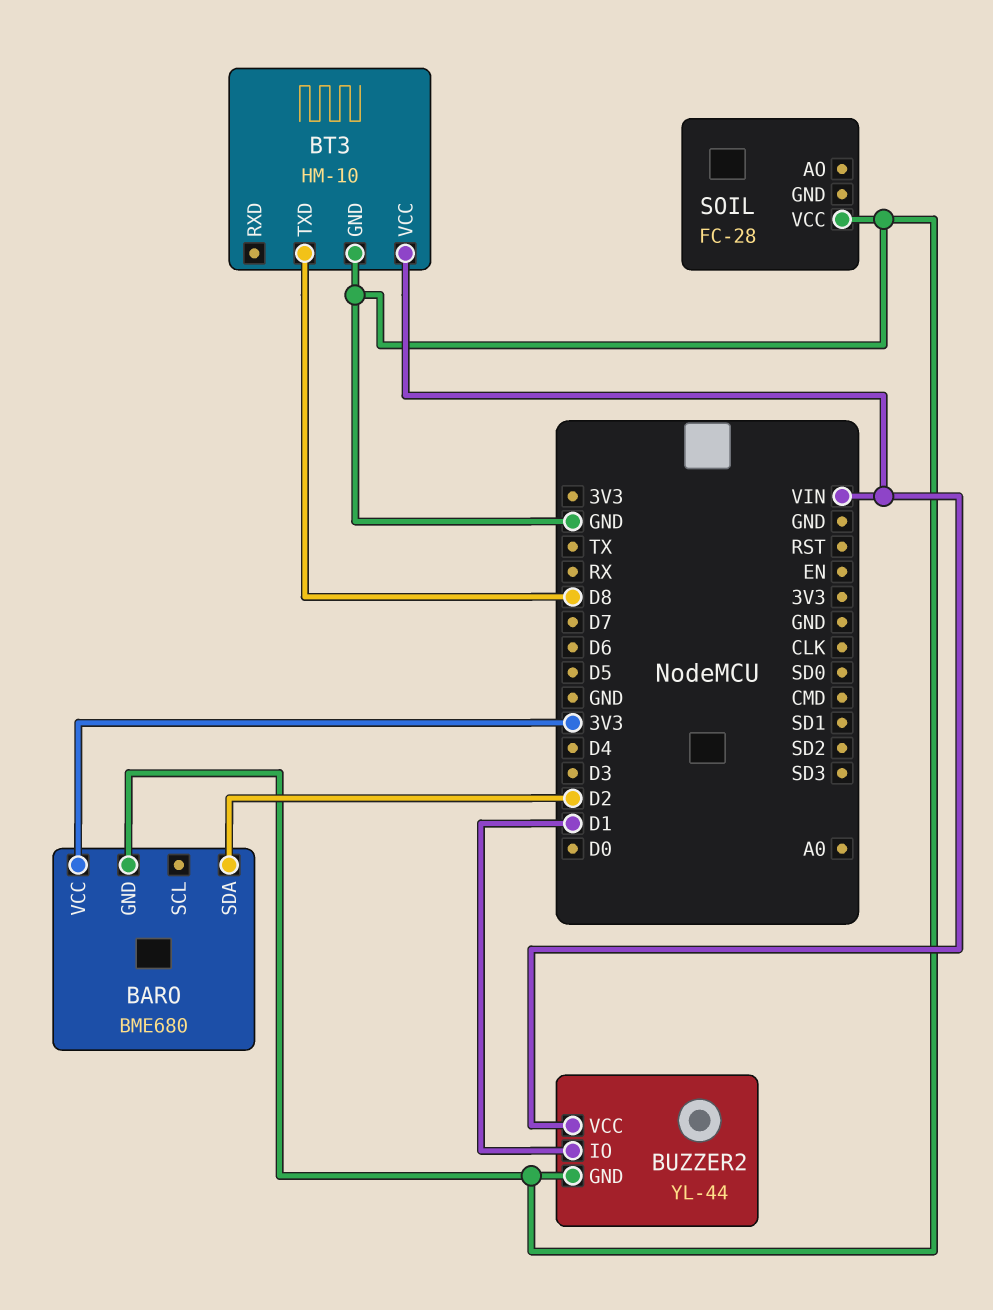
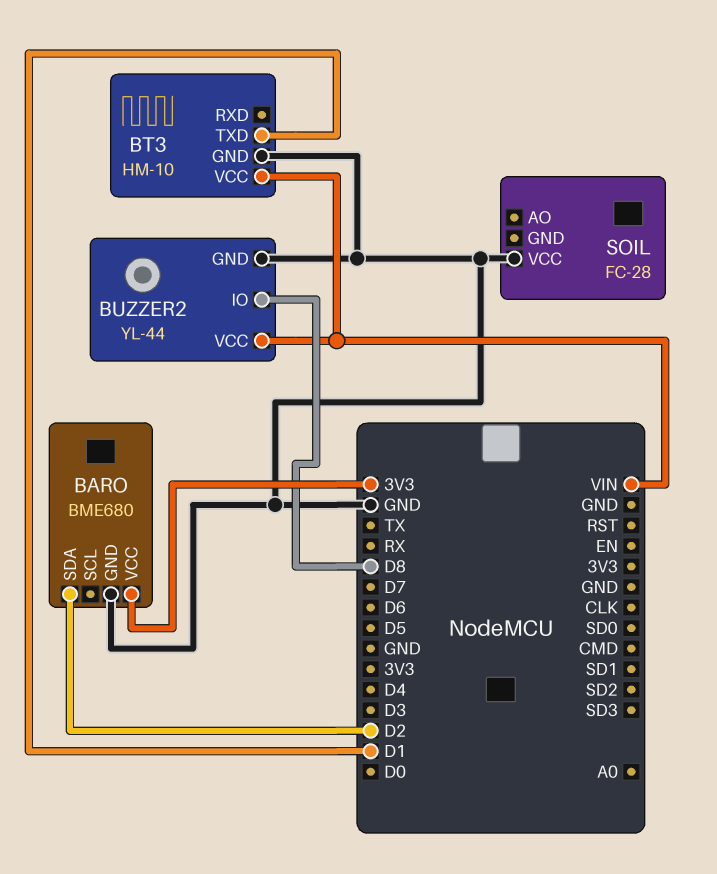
BT3 pin TXD: D8 -> D1
BUZZER2 pin IO: D1 -> D8

